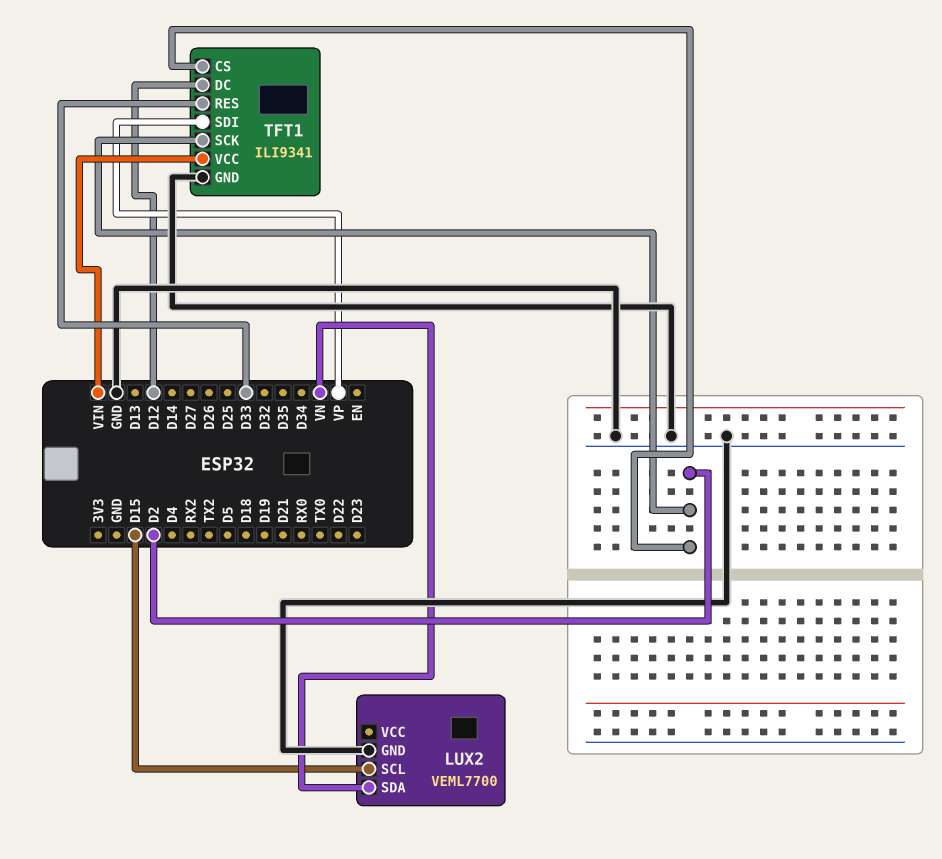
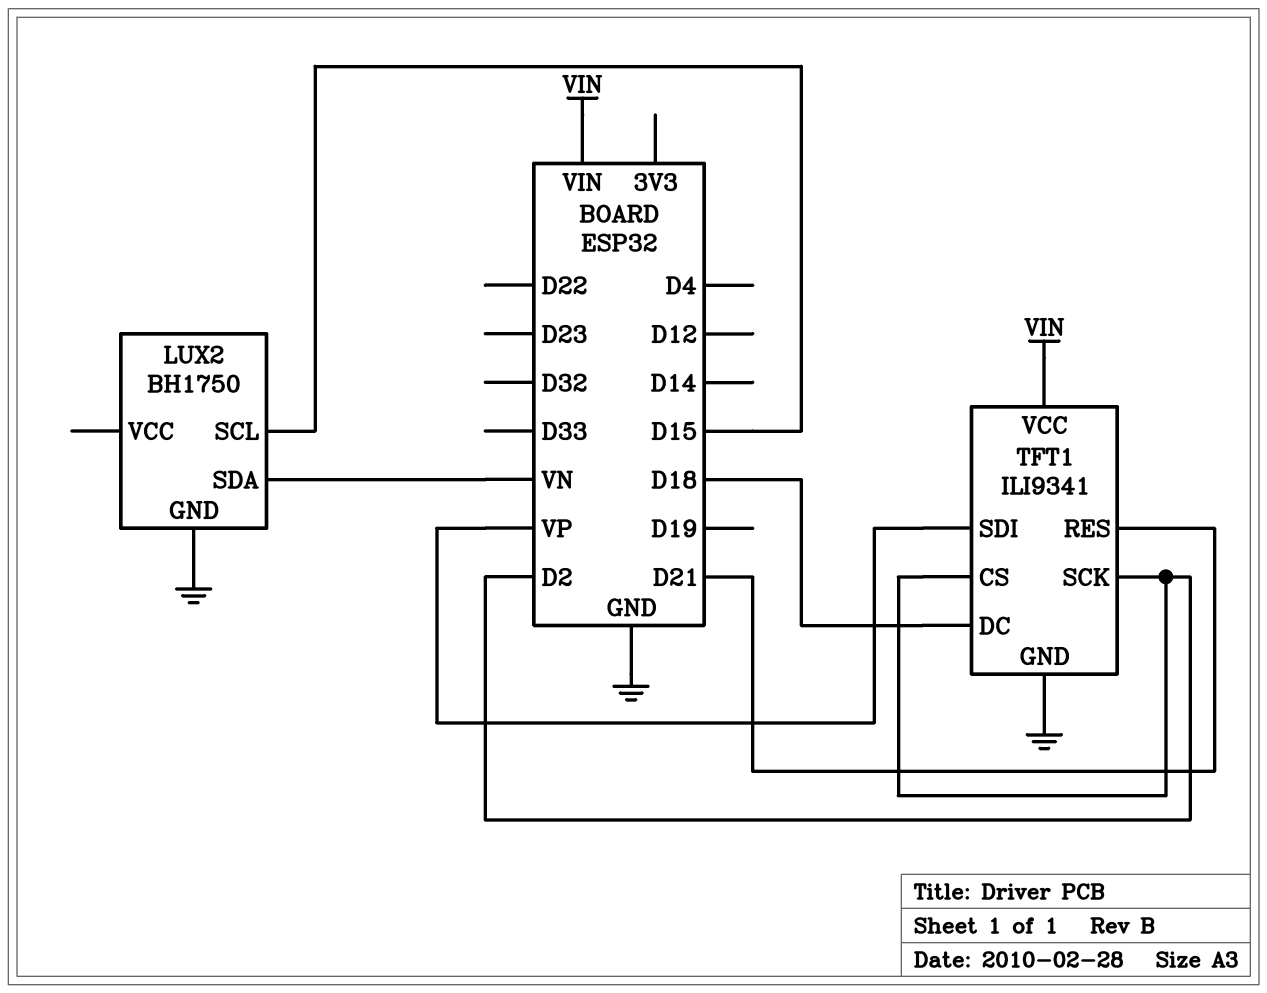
LUX2: VEML7700 -> BH1750
TFT1 pin DC: D12 -> D18
TFT1 pin RES: D33 -> D21

